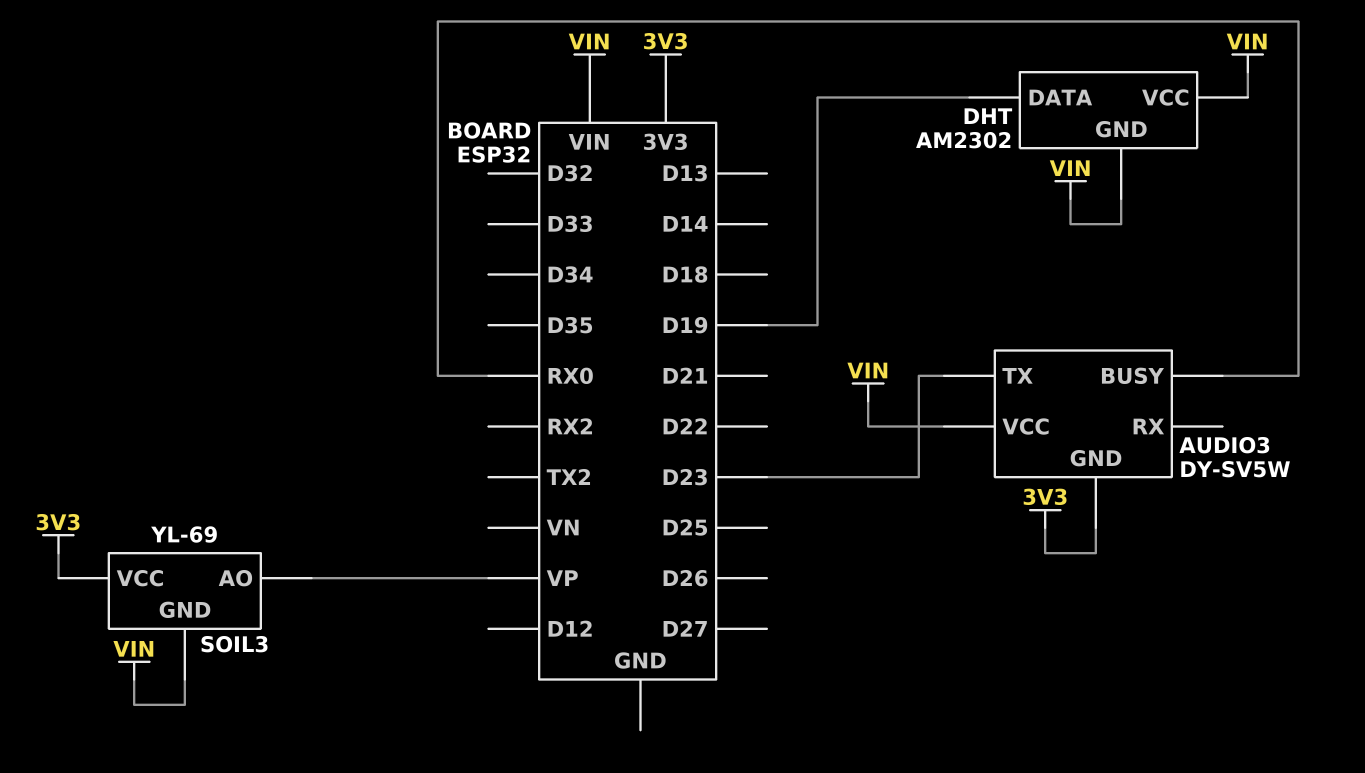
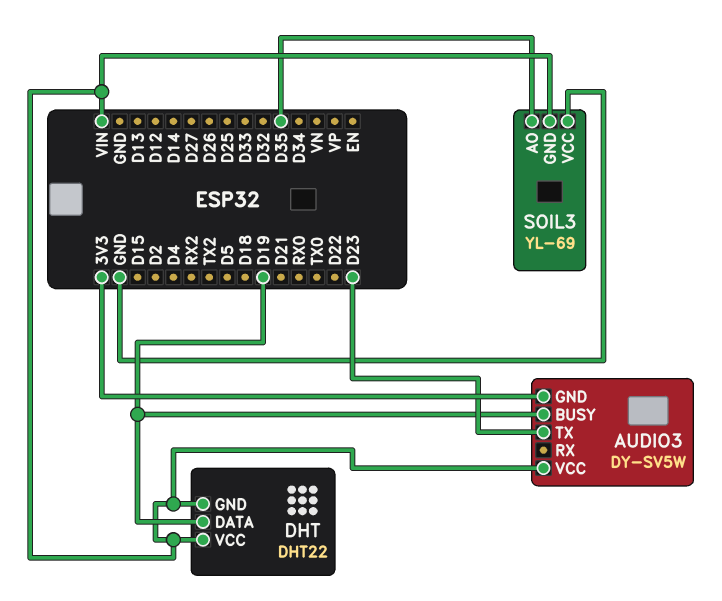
AUDIO3 pin BUSY: RX0 -> D19
DHT: AM2302 -> DHT22
SOIL3 pin AO: VP -> D35
SOIL3 pin VCC: 3V3 -> GND

